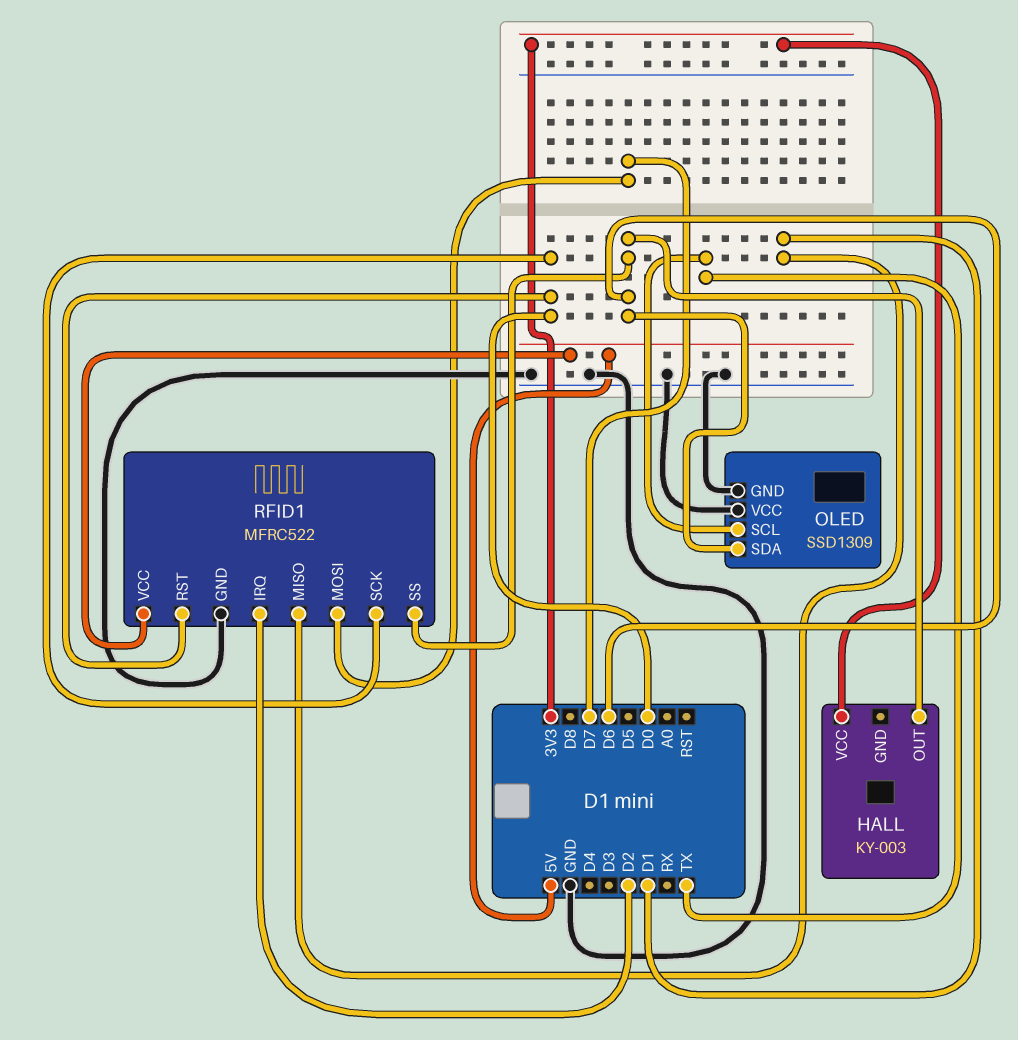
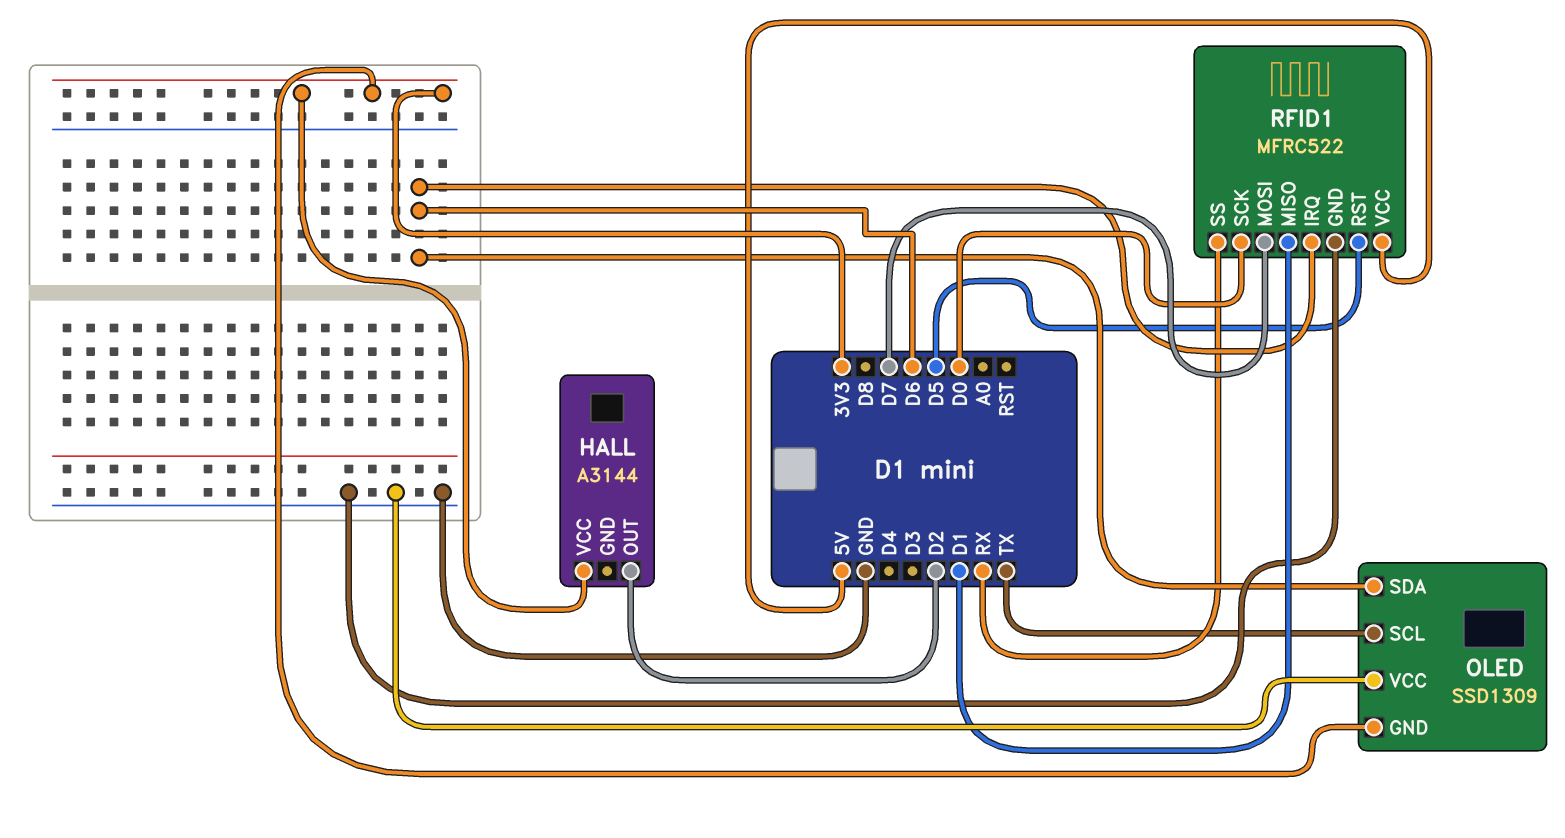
HALL: KY-003 -> A3144
HALL pin OUT: D6 -> D2
OLED pin GND: GND -> 3V3
RFID1 pin IRQ: D2 -> D6
RFID1 pin RST: D0 -> D5
RFID1 pin SS: D6 -> RX

